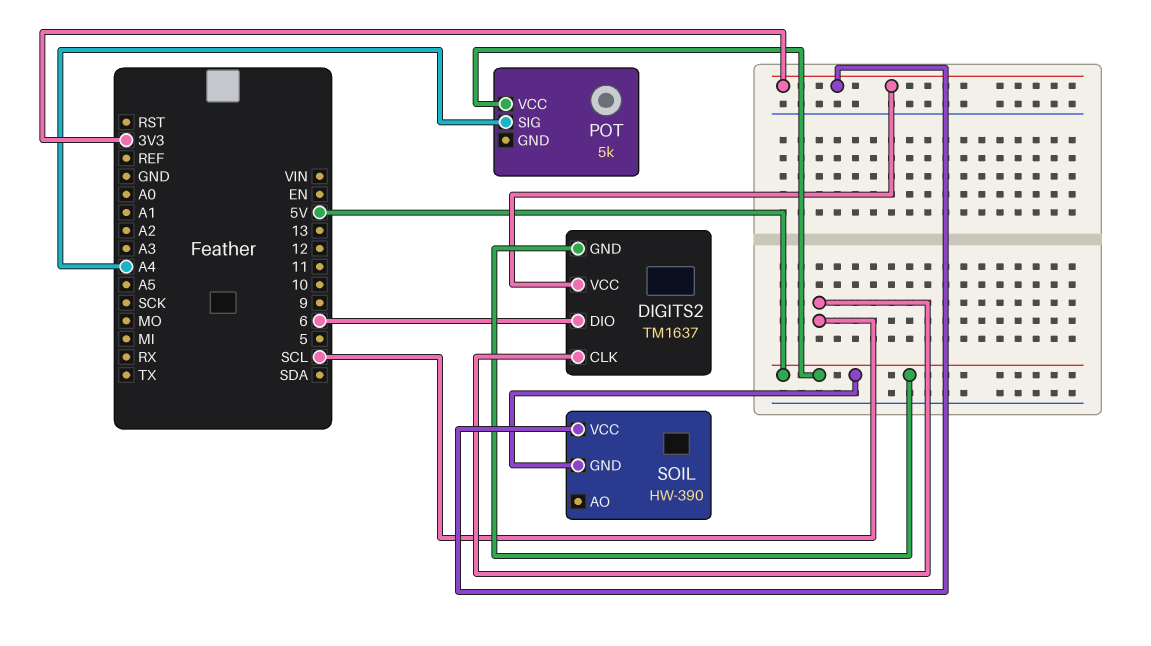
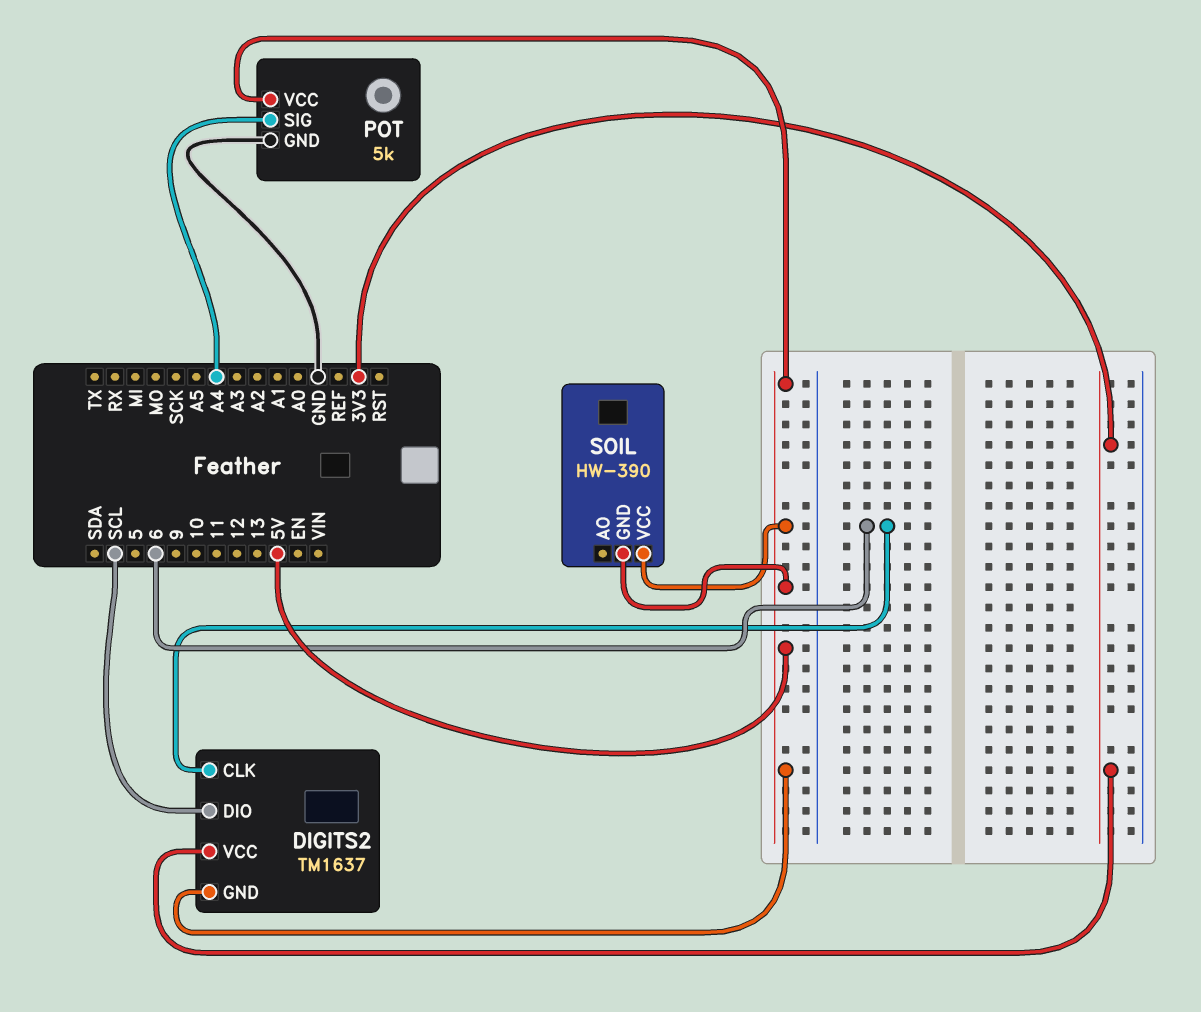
DIGITS2 pin CLK: SCL -> 6
DIGITS2 pin DIO: 6 -> SCL
POT pin GND: none -> GND
SOIL pin VCC: 3V3 -> 5V

